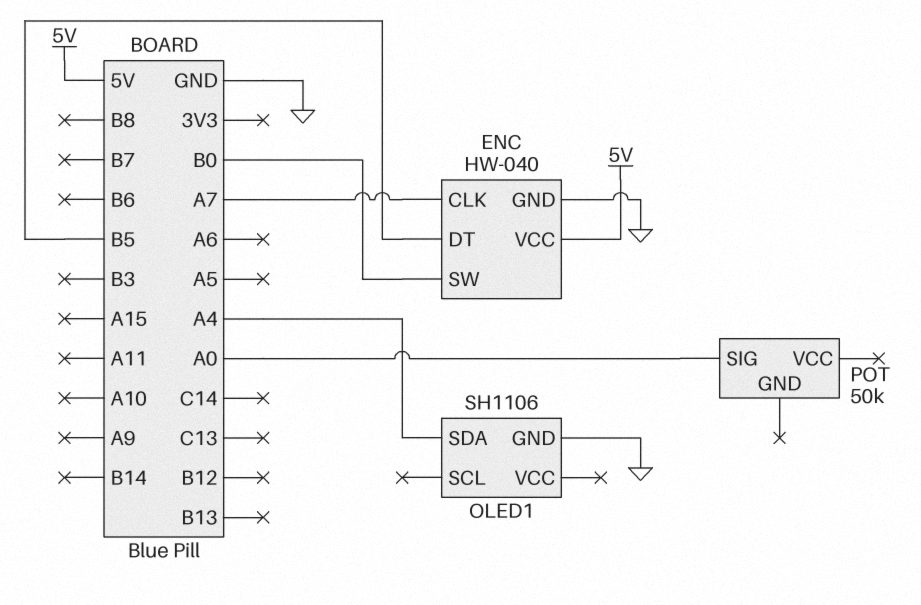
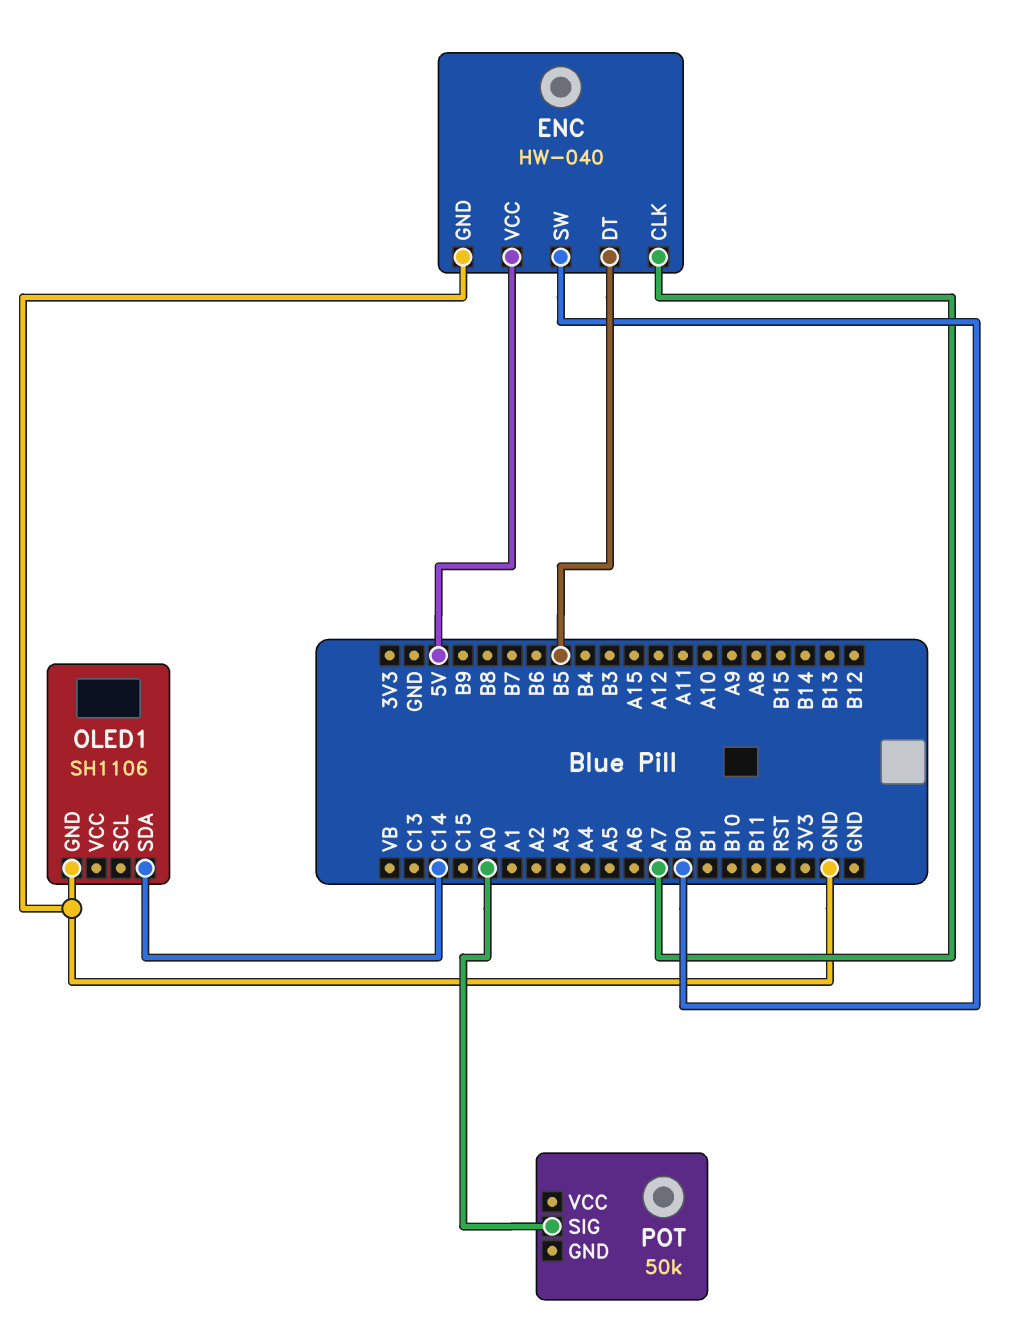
OLED1 pin SDA: A4 -> C14

